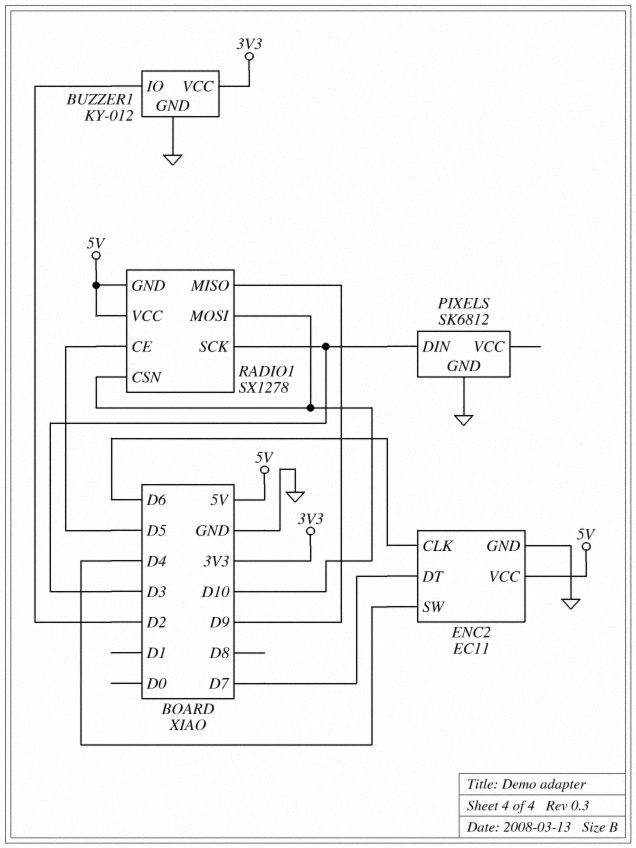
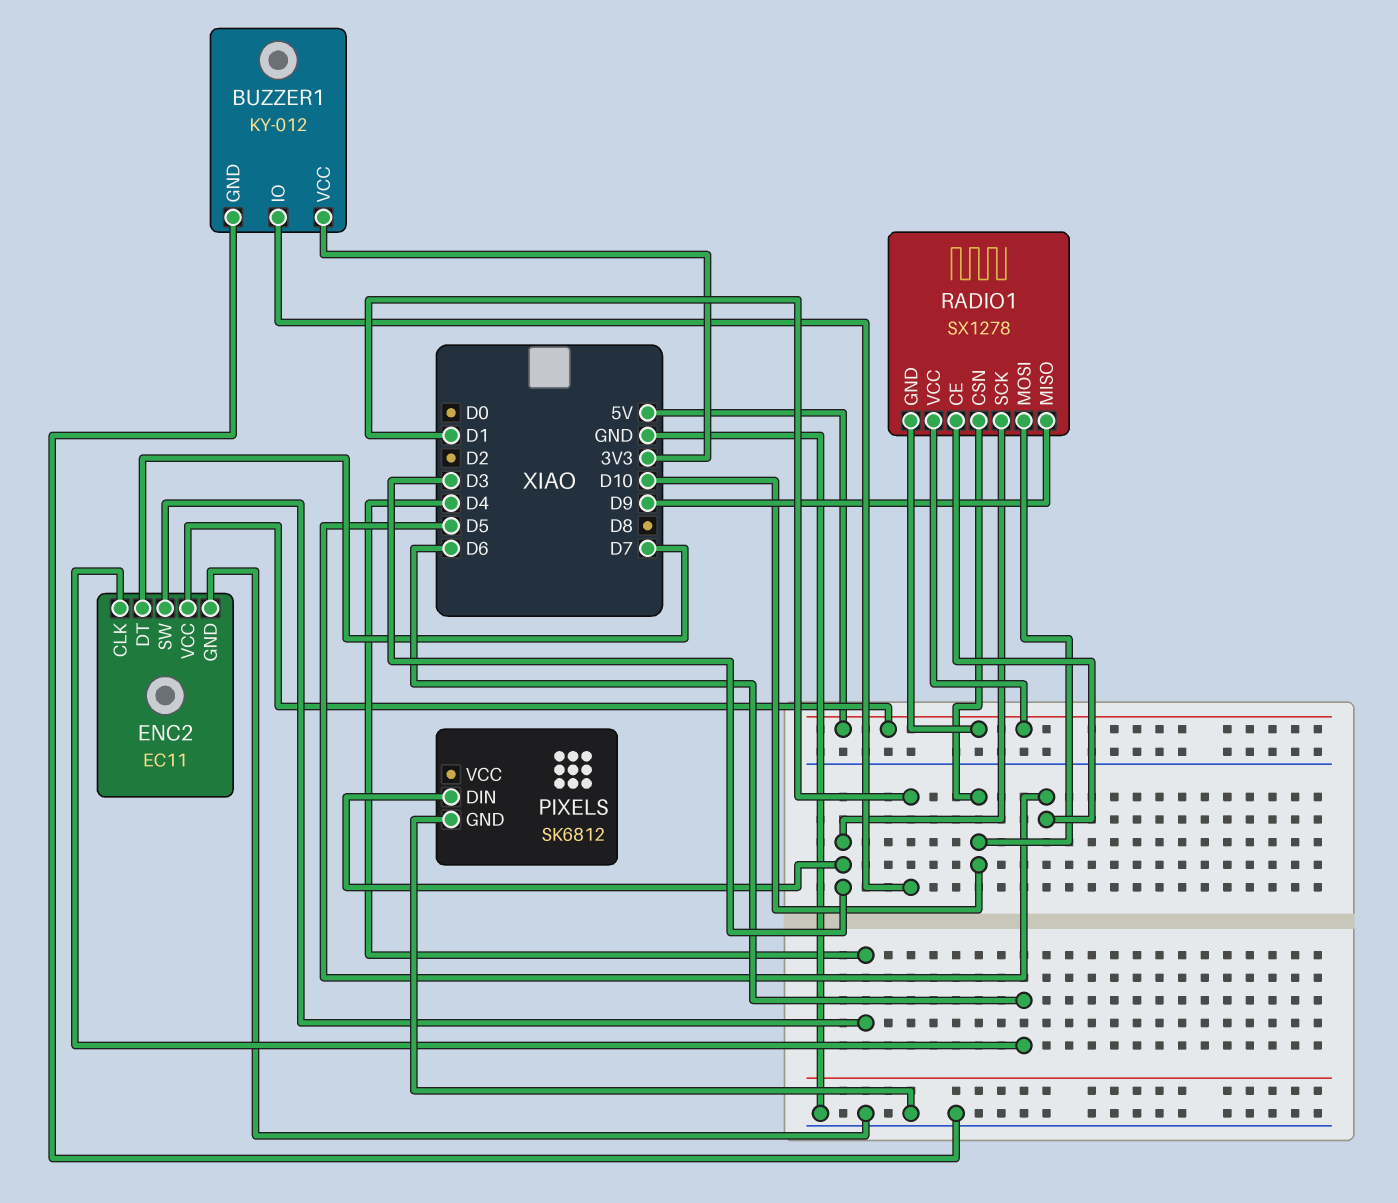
BUZZER1 pin IO: D2 -> D1

